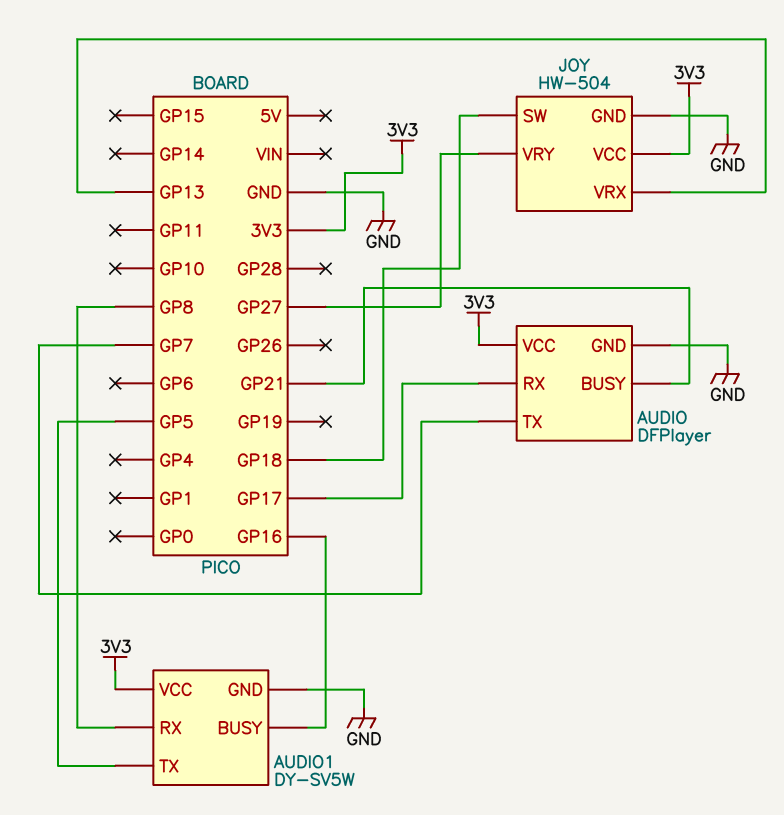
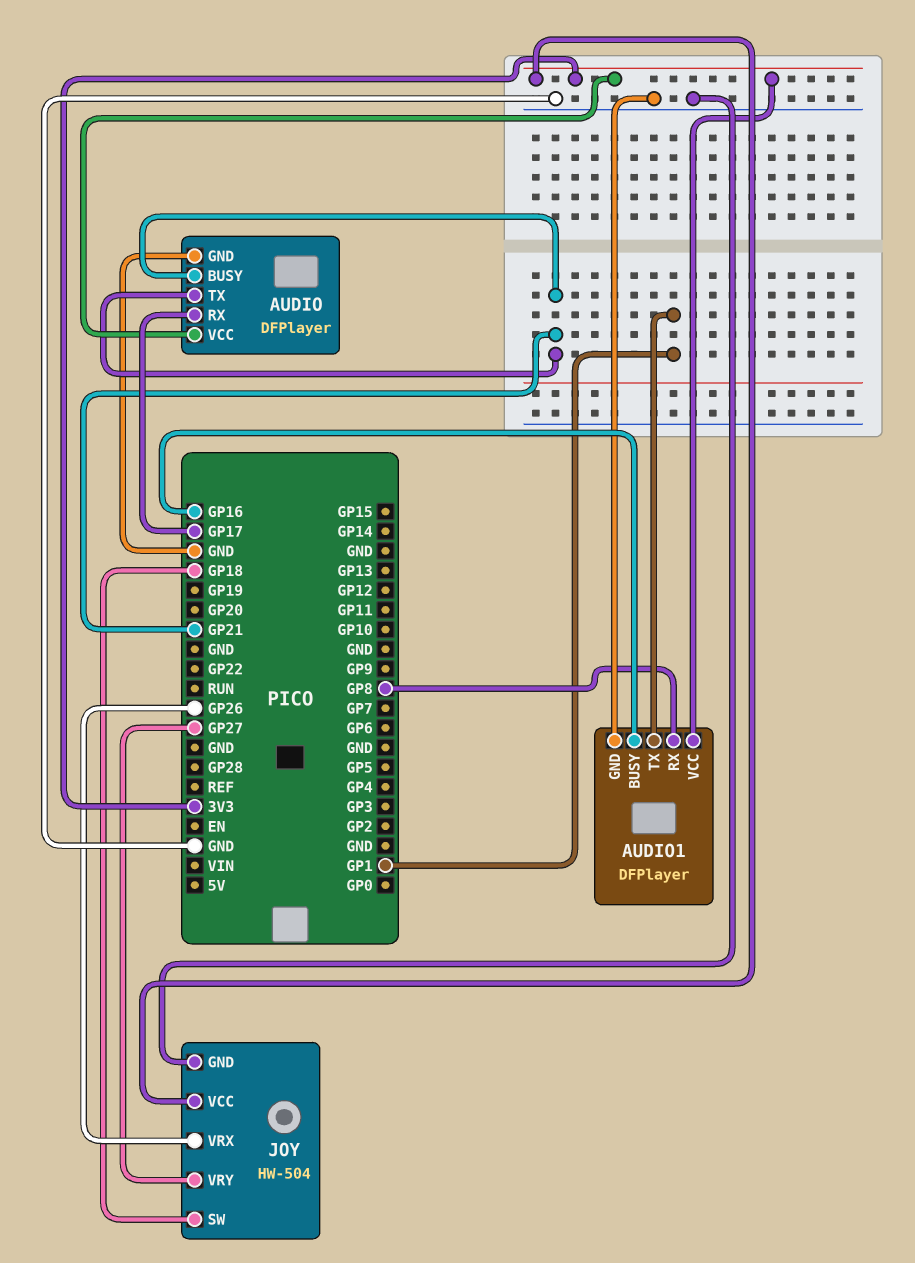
AUDIO pin TX: GP7 -> GP21
AUDIO1: DY-SV5W -> DFPlayer
AUDIO1 pin TX: GP5 -> GP1
JOY pin VRX: GP13 -> GP26

